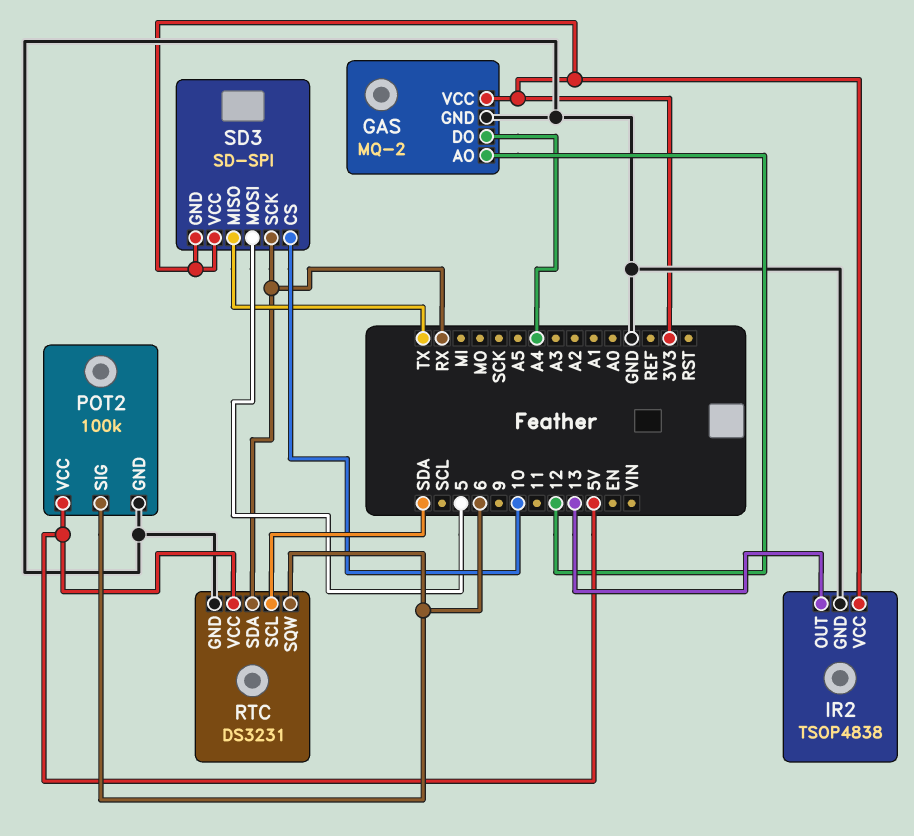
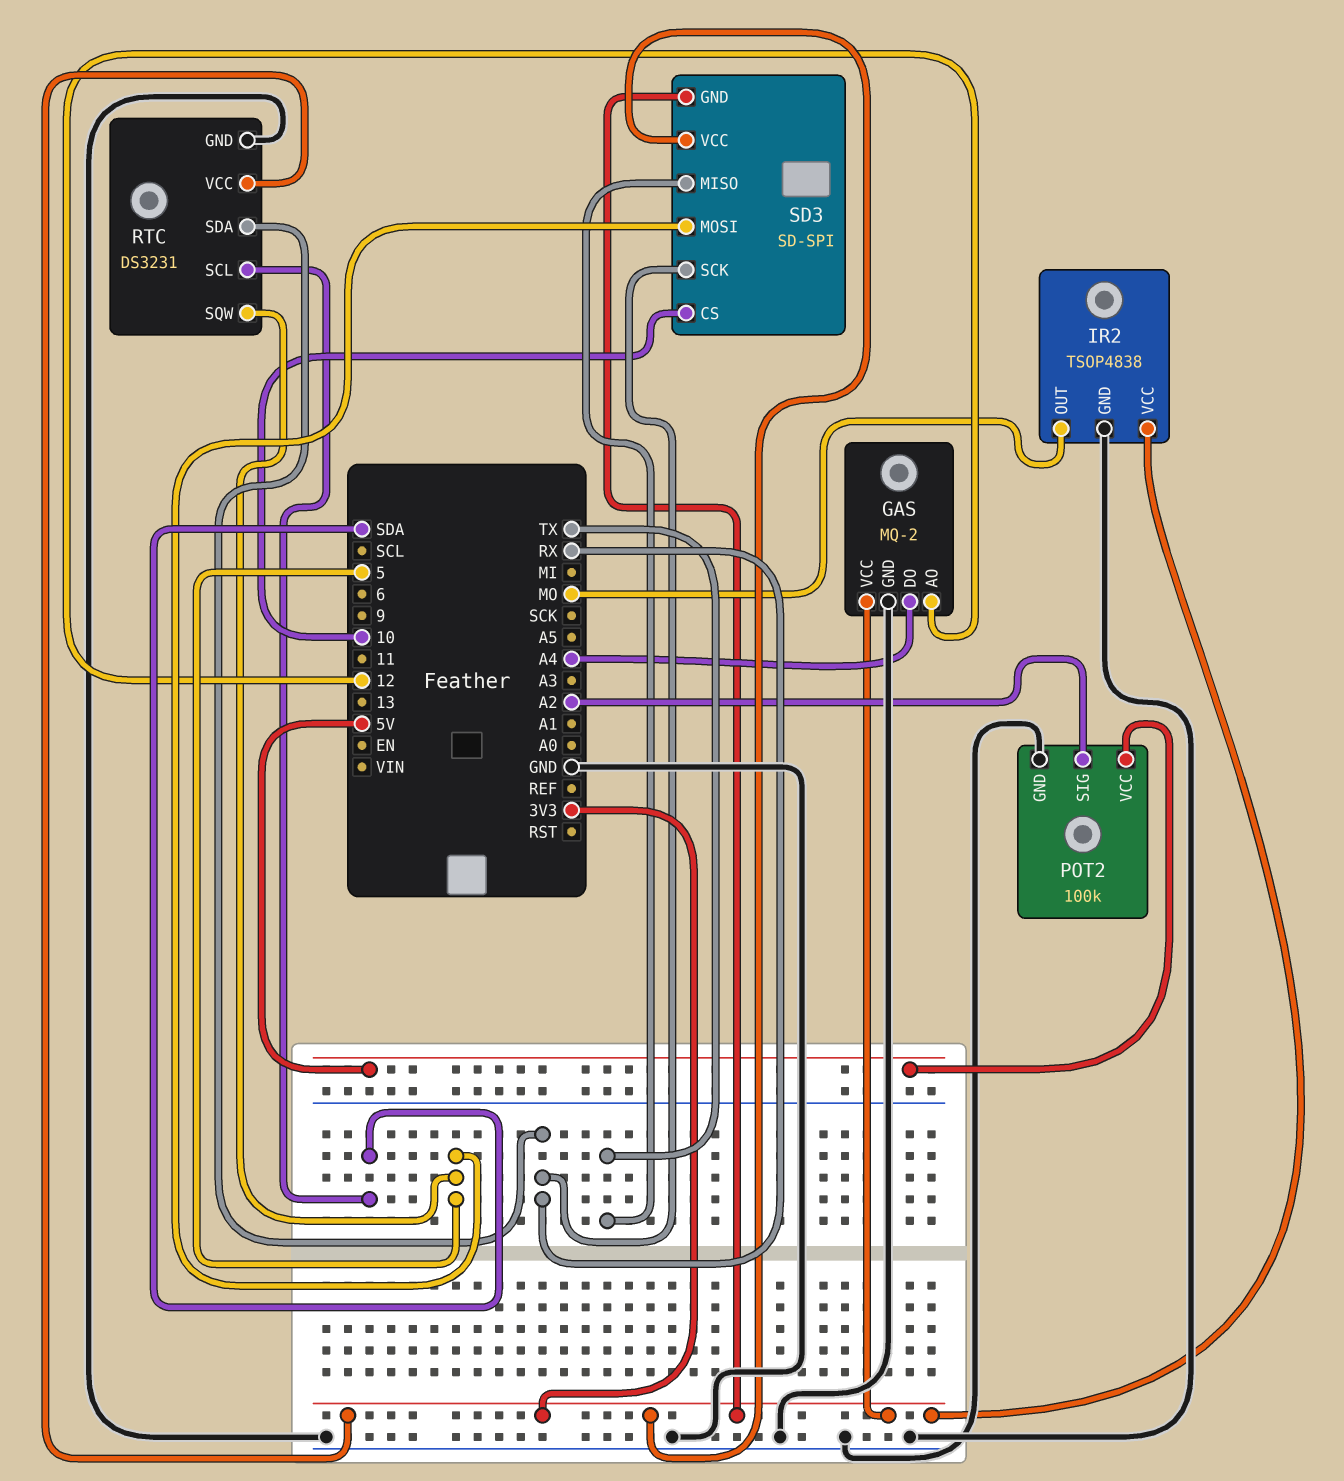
IR2 pin OUT: 13 -> MO
POT2 pin SIG: 6 -> A2
RTC pin SQW: 6 -> 5
RTC pin VCC: 5V -> 3V3

